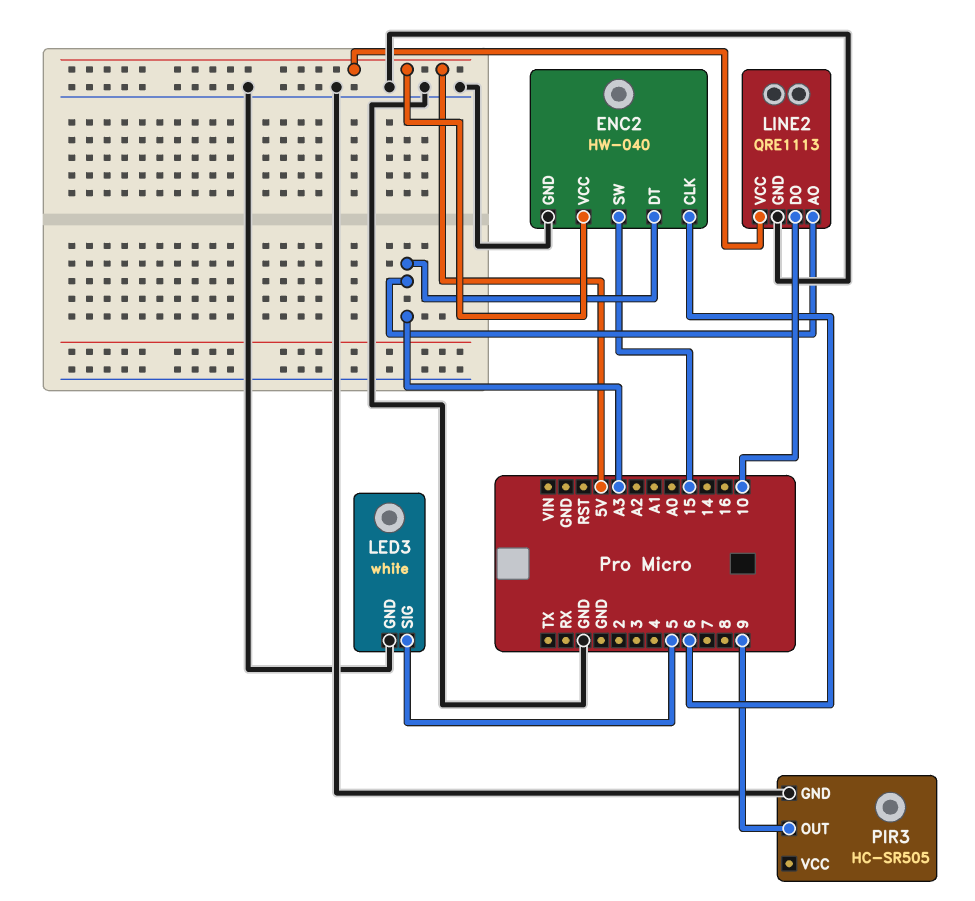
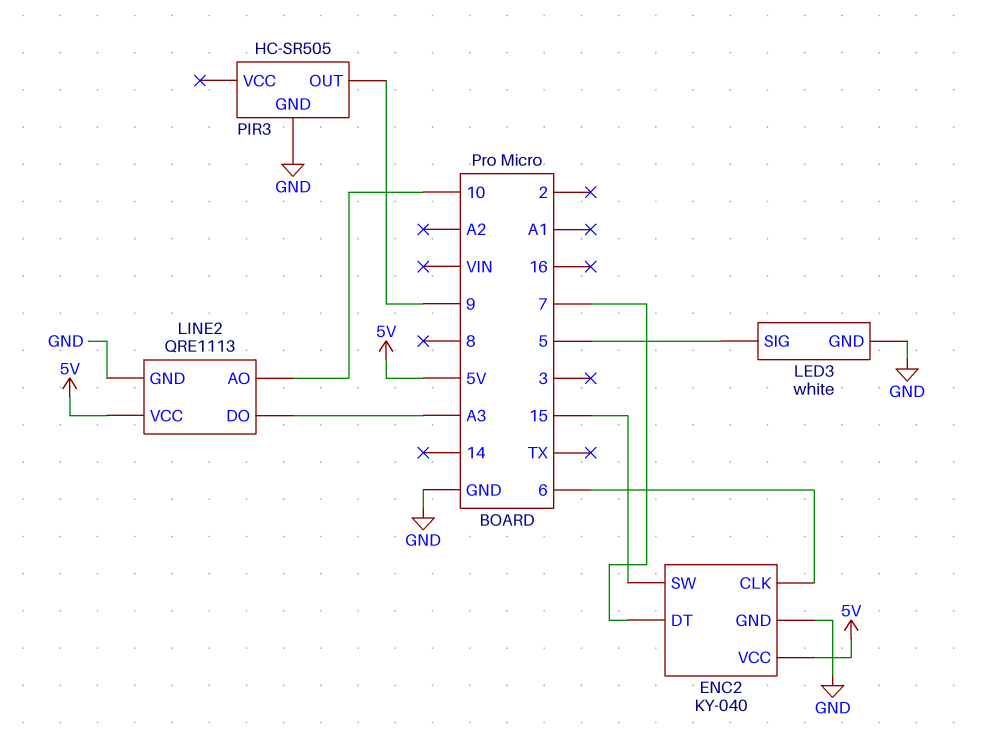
ENC2: HW-040 -> KY-040
ENC2 pin DT: A3 -> 7
LINE2 pin AO: A3 -> 10
LINE2 pin DO: 10 -> A3

